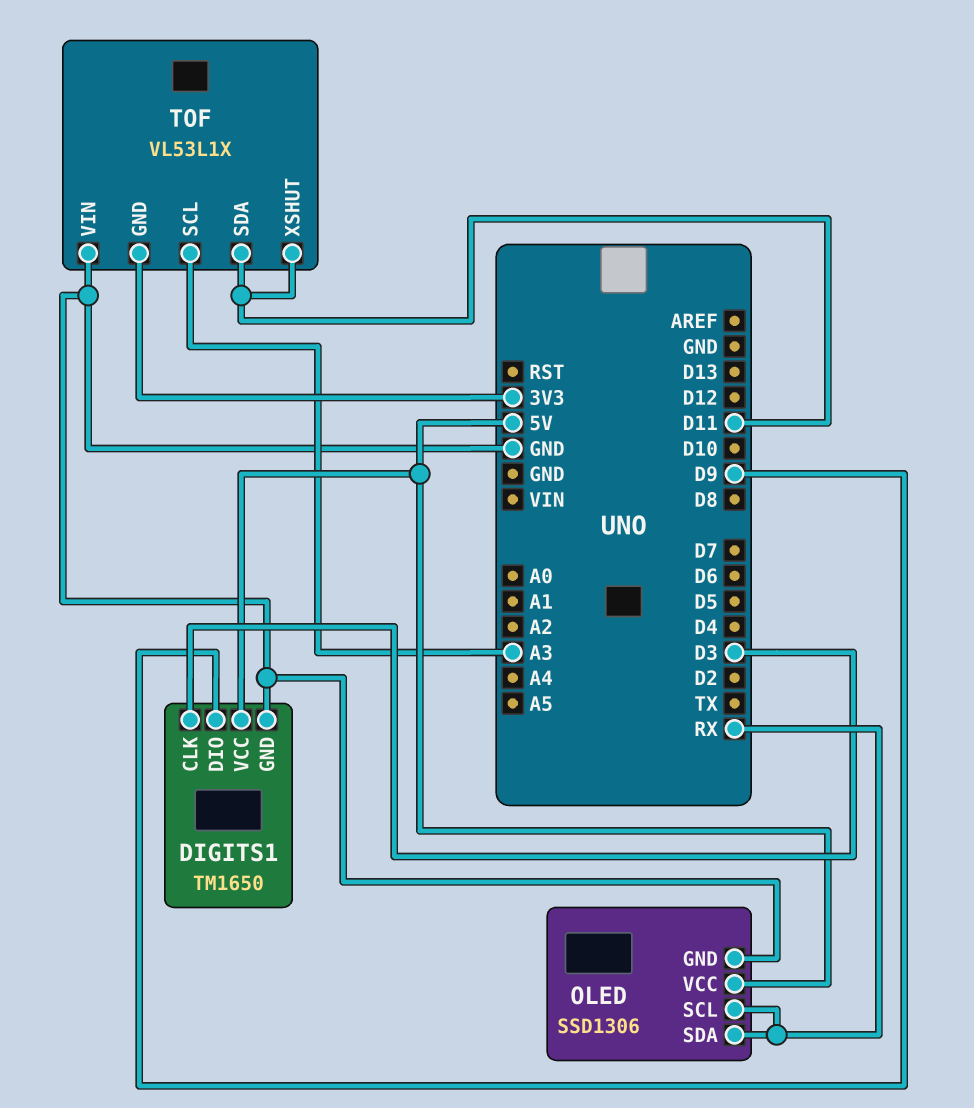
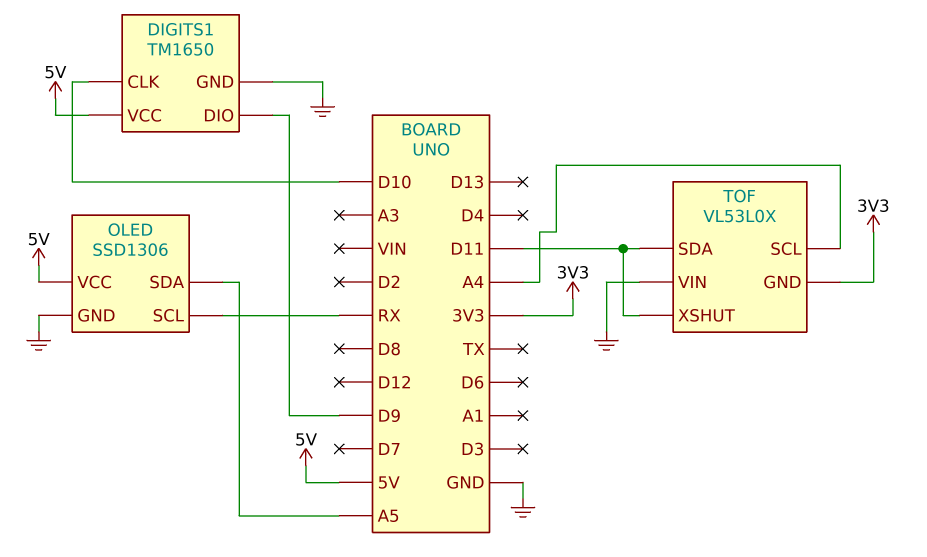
DIGITS1 pin CLK: D3 -> D10
OLED pin SDA: RX -> A5
TOF: VL53L1X -> VL53L0X
TOF pin SCL: A3 -> A4

